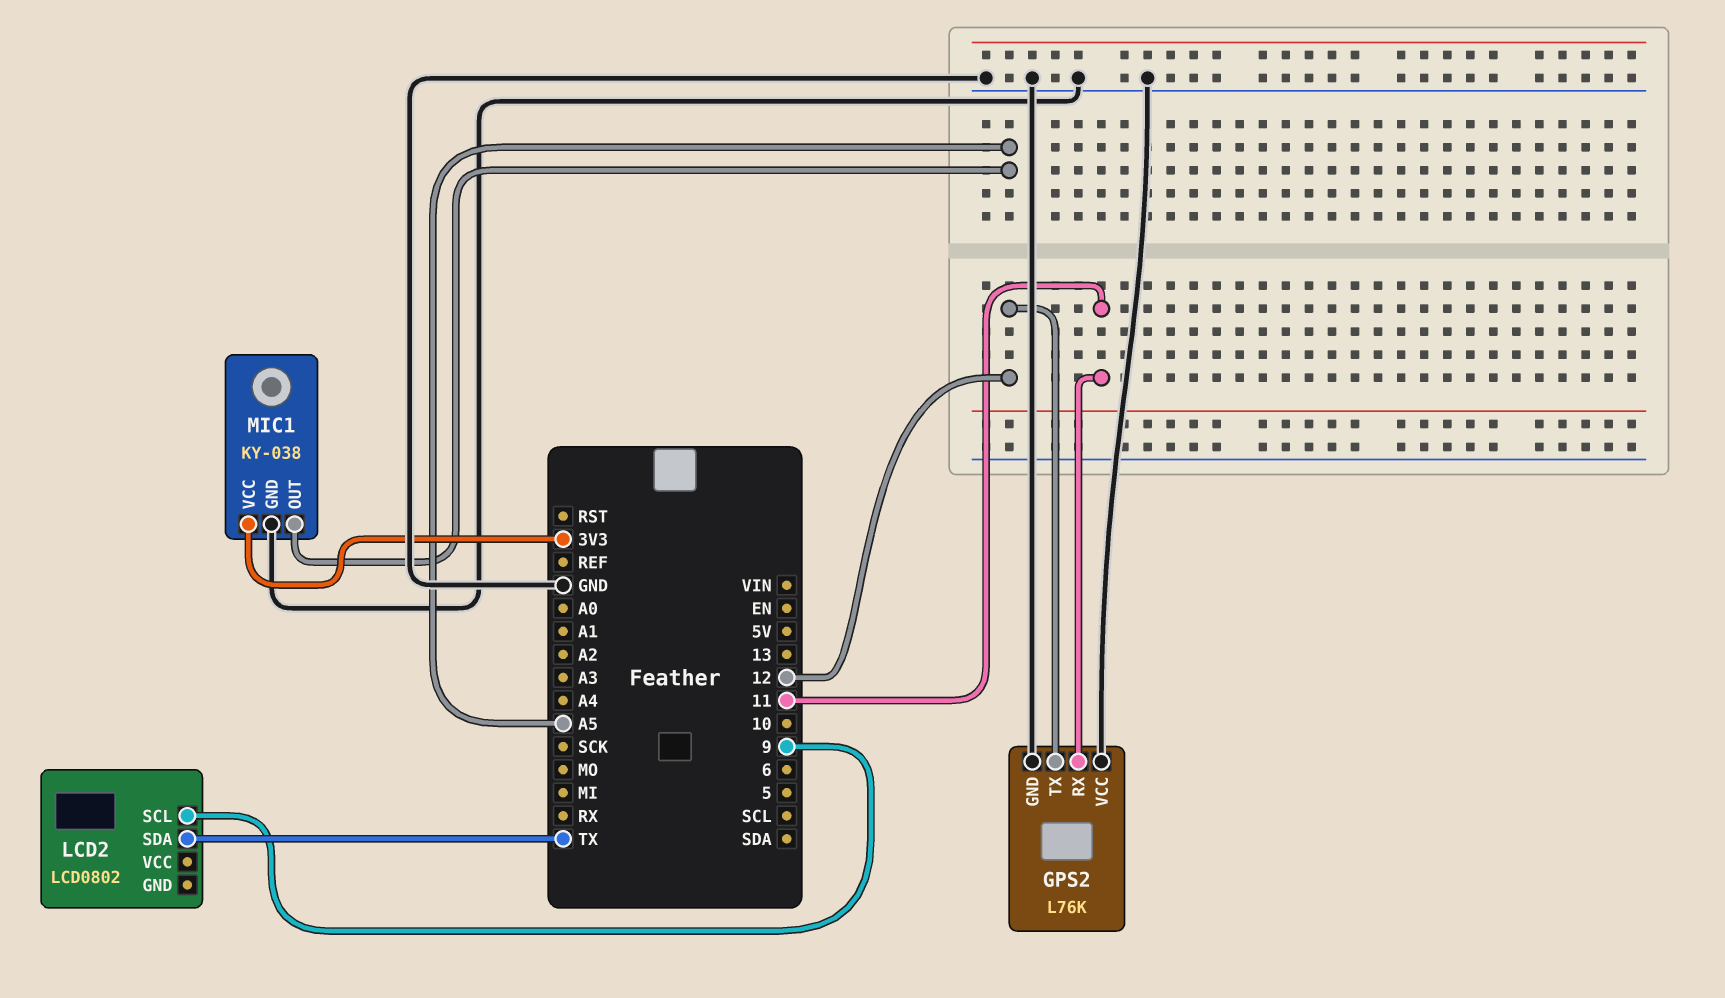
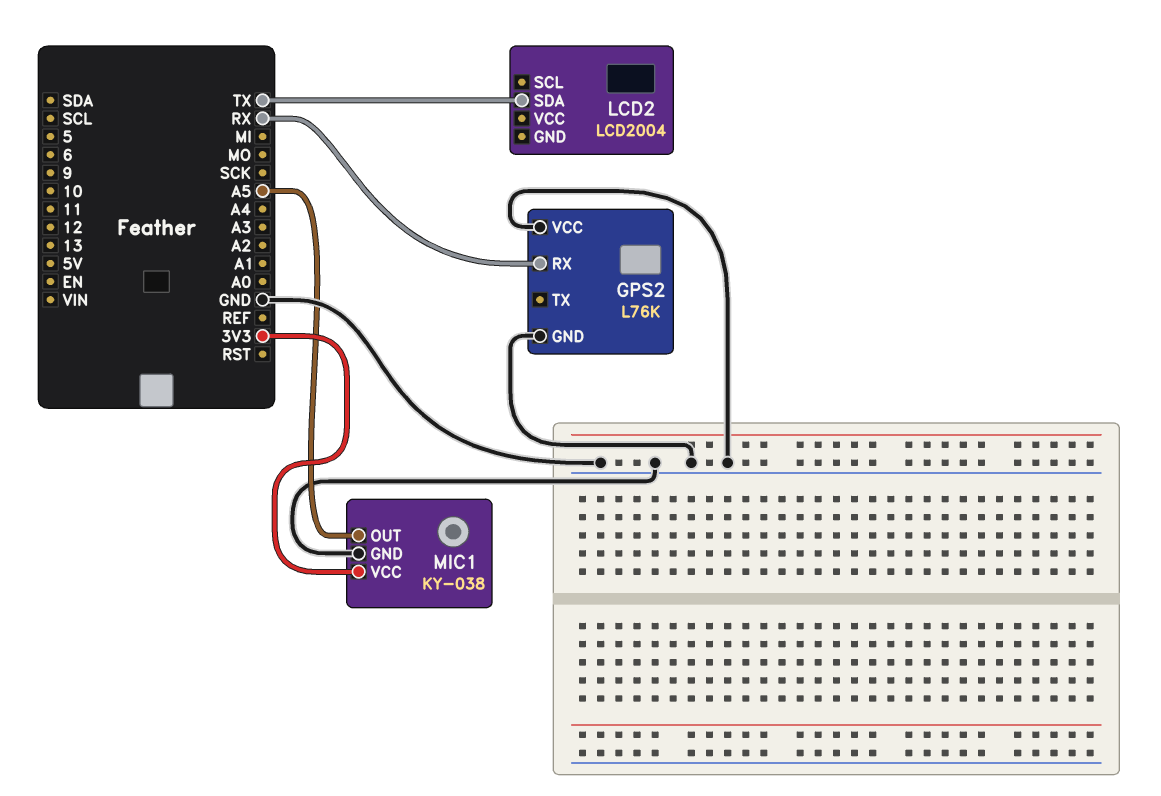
GPS2 pin RX: 11 -> RX
GPS2 pin TX: 12 -> none
LCD2: LCD0802 -> LCD2004
LCD2 pin SCL: 9 -> none

